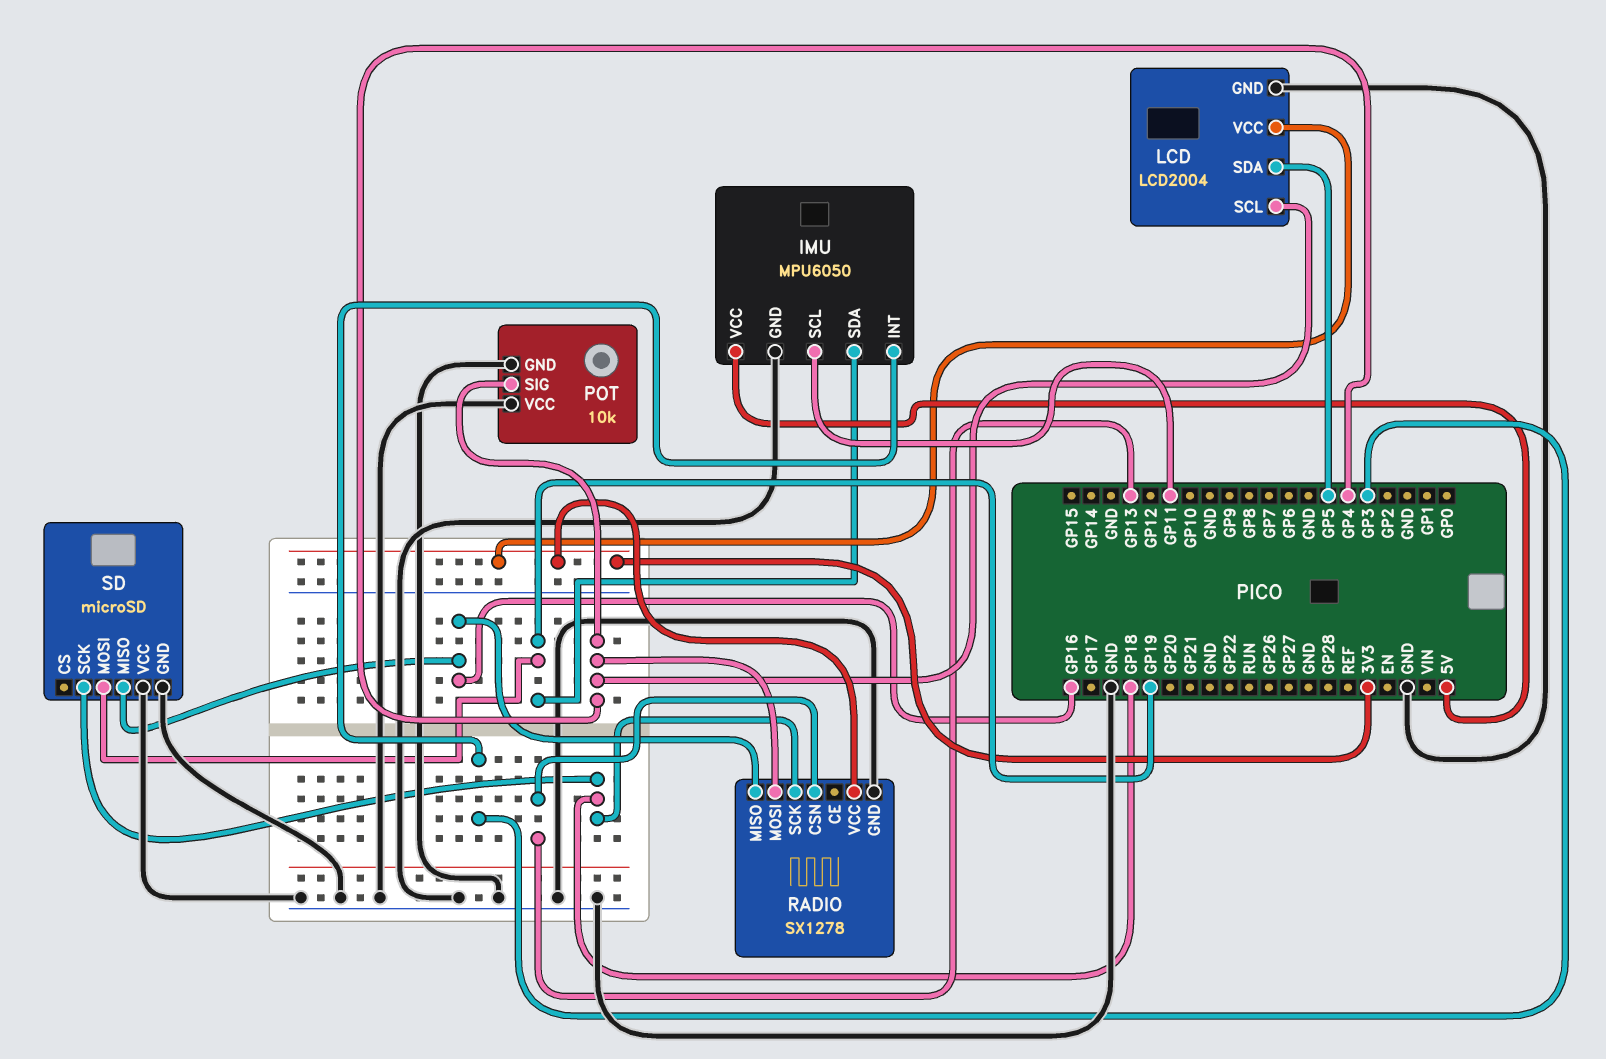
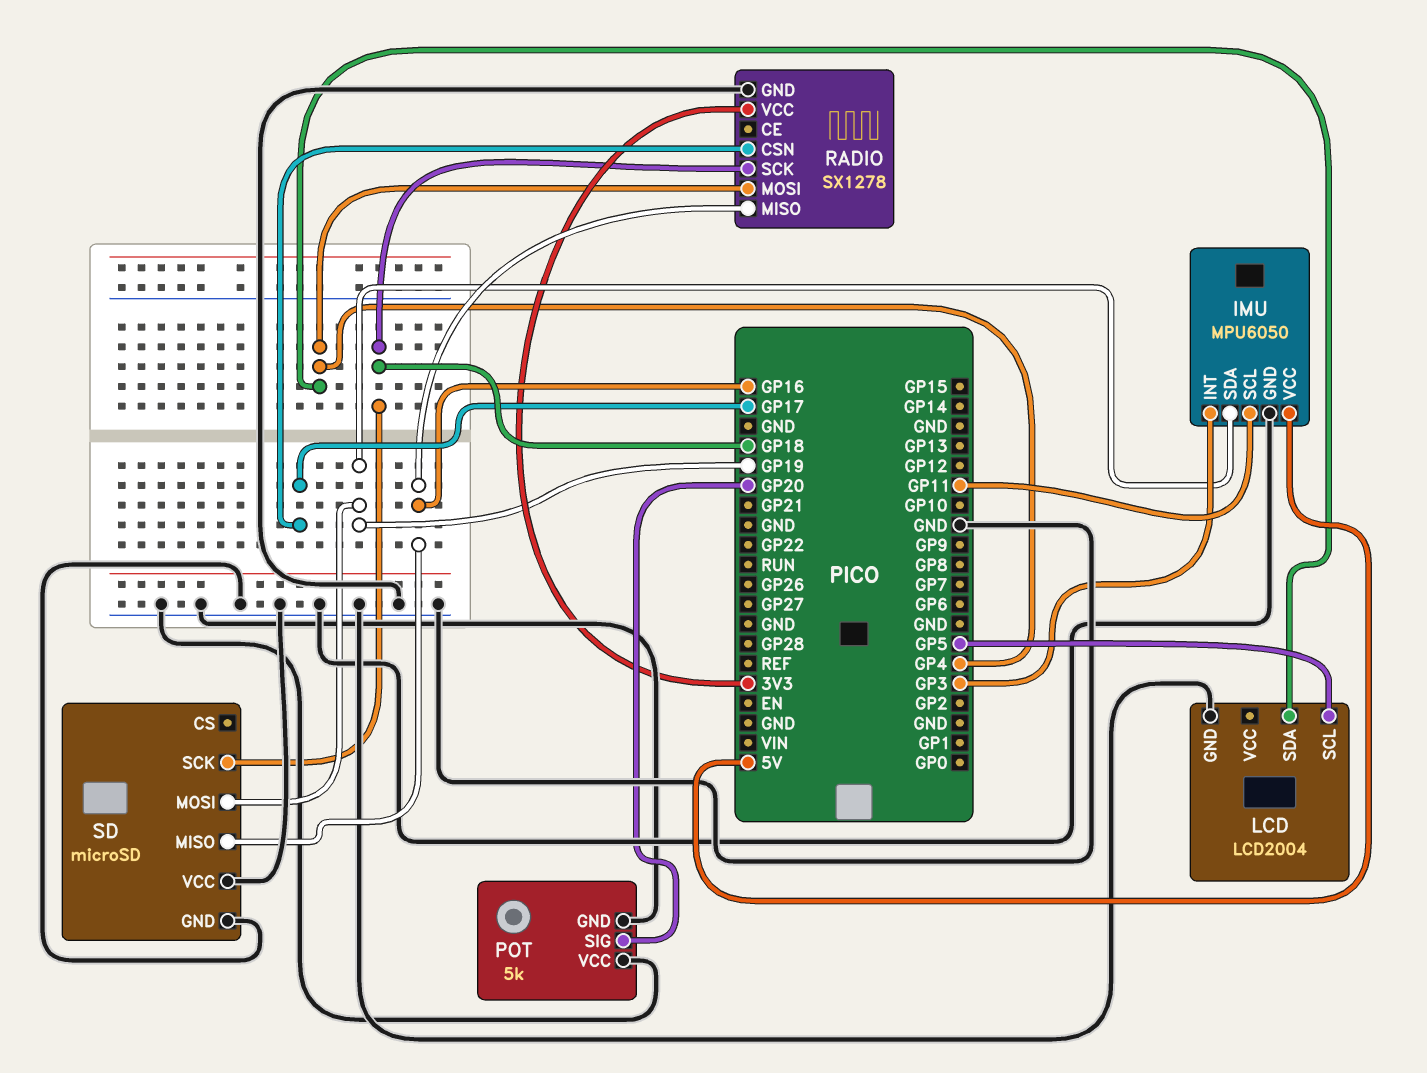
LCD pin SCL: GP4 -> GP5
LCD pin SDA: GP5 -> GP4
LCD pin VCC: 3V3 -> none
POT: 10k -> 5k
POT pin SIG: GP4 -> GP20
RADIO pin CSN: GP13 -> GP17

